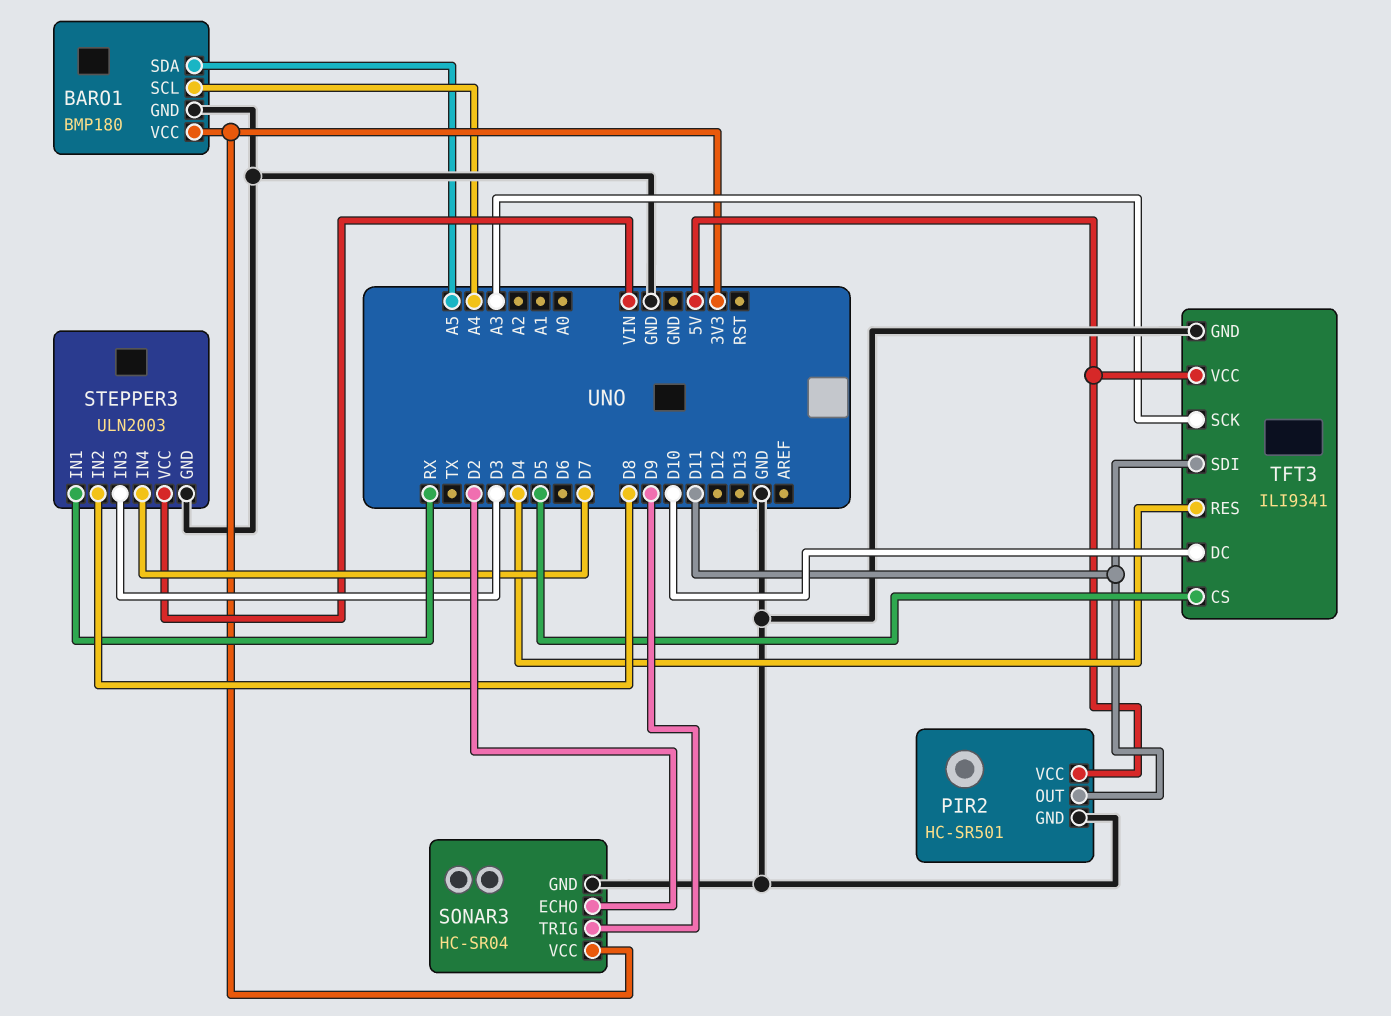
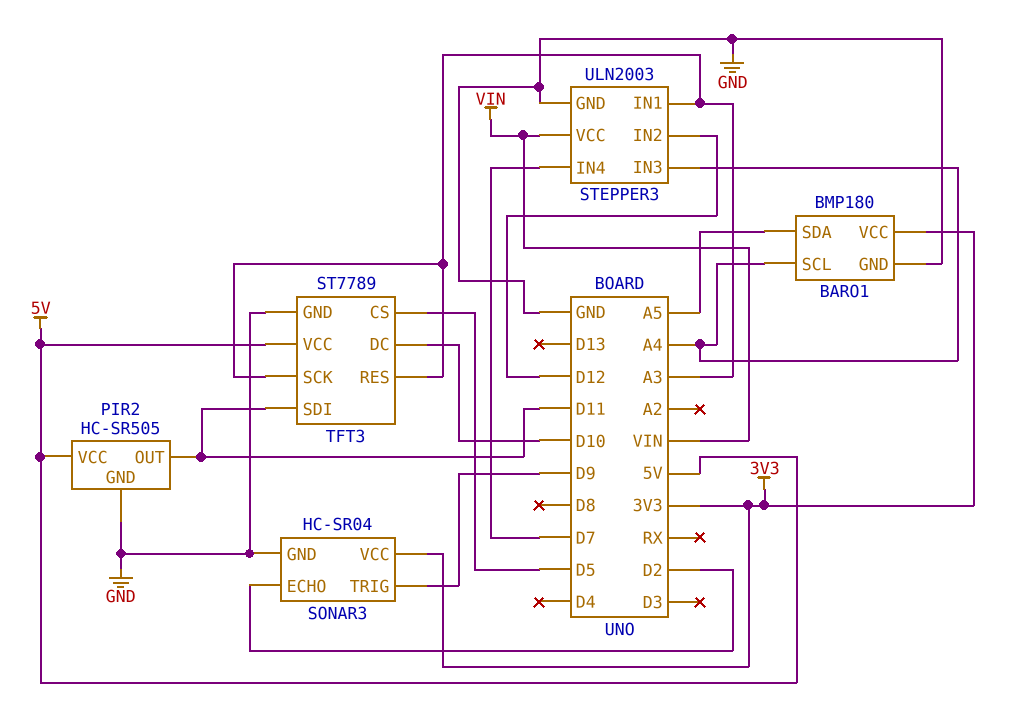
PIR2: HC-SR501 -> HC-SR505
STEPPER3 pin IN1: RX -> A3
STEPPER3 pin IN2: D8 -> D12
STEPPER3 pin IN3: D3 -> A4
TFT3: ILI9341 -> ST7789
TFT3 pin RES: D4 -> A3

